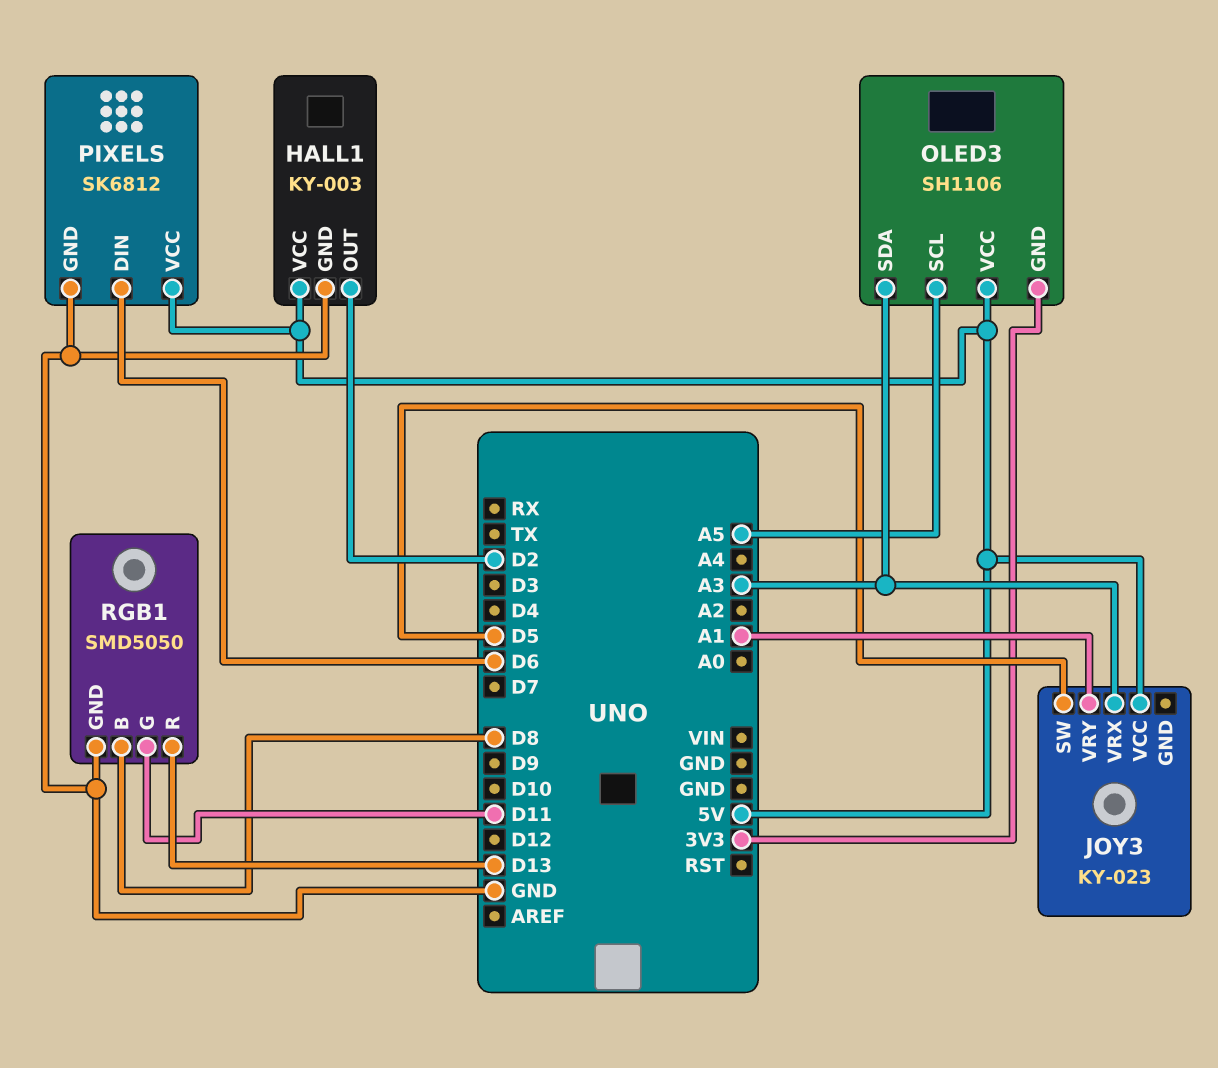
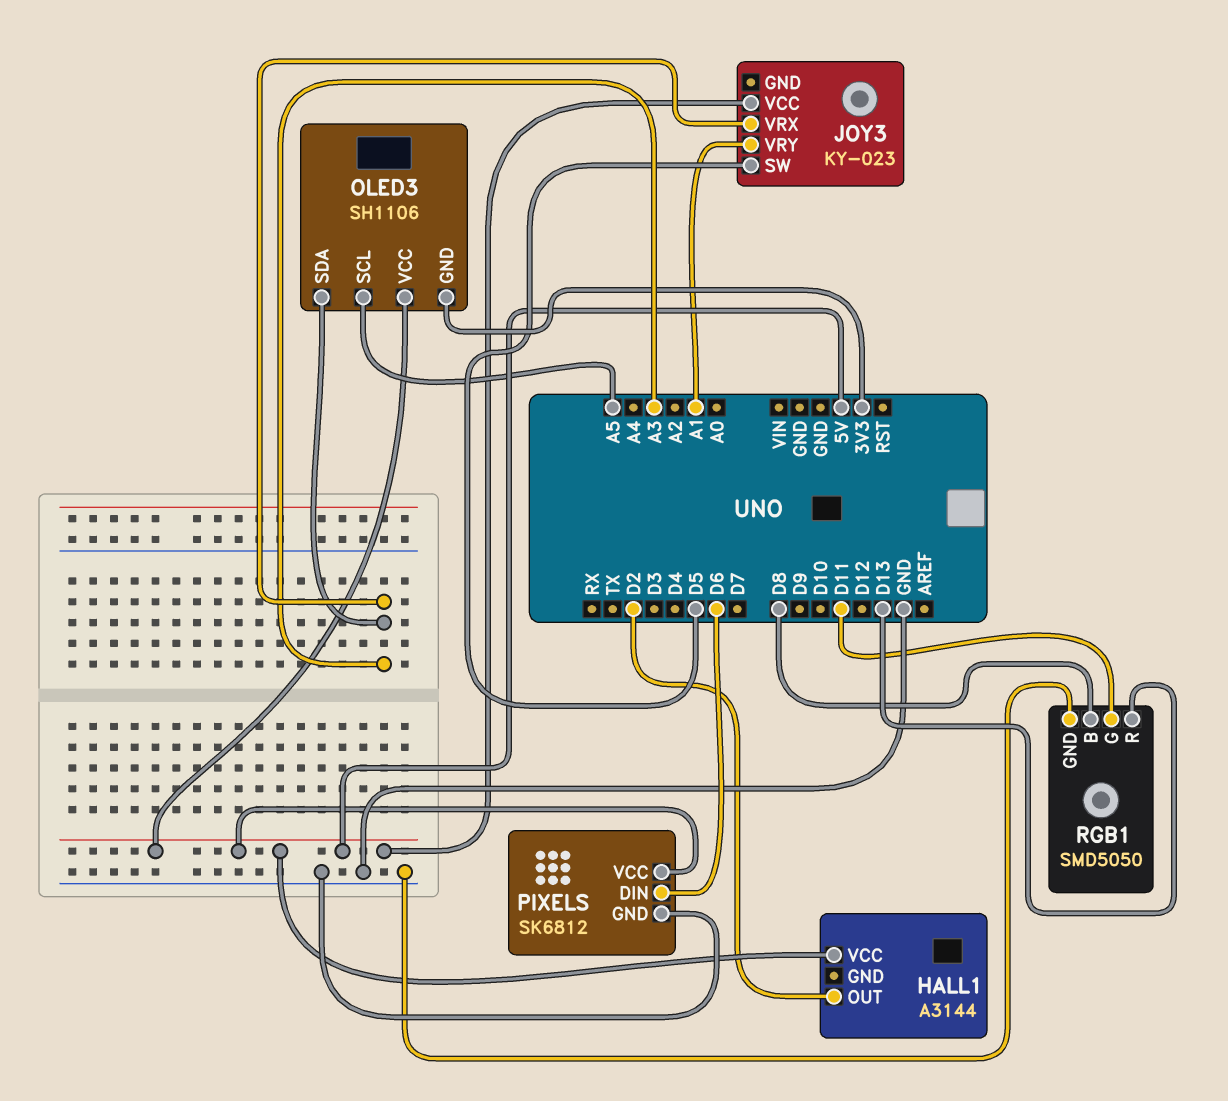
HALL1: KY-003 -> A3144
HALL1 pin GND: GND -> none

